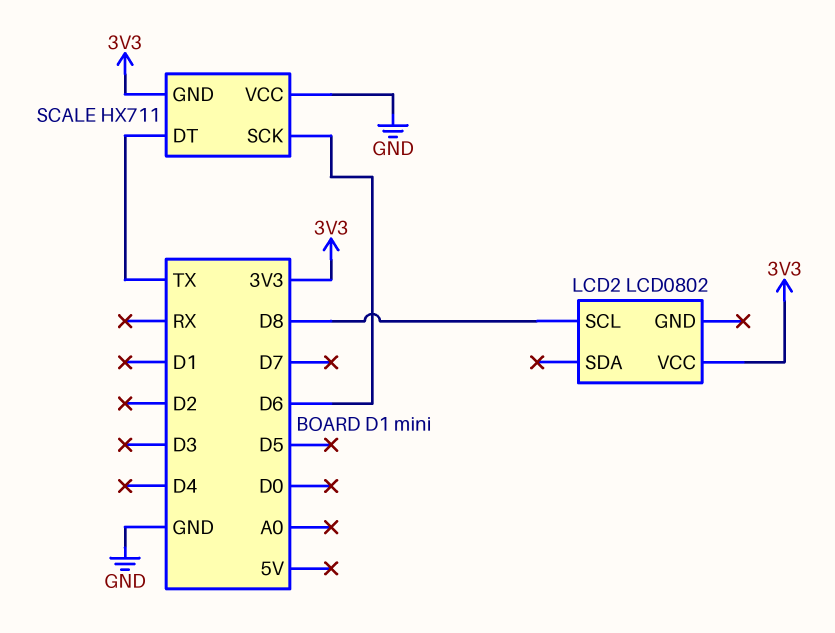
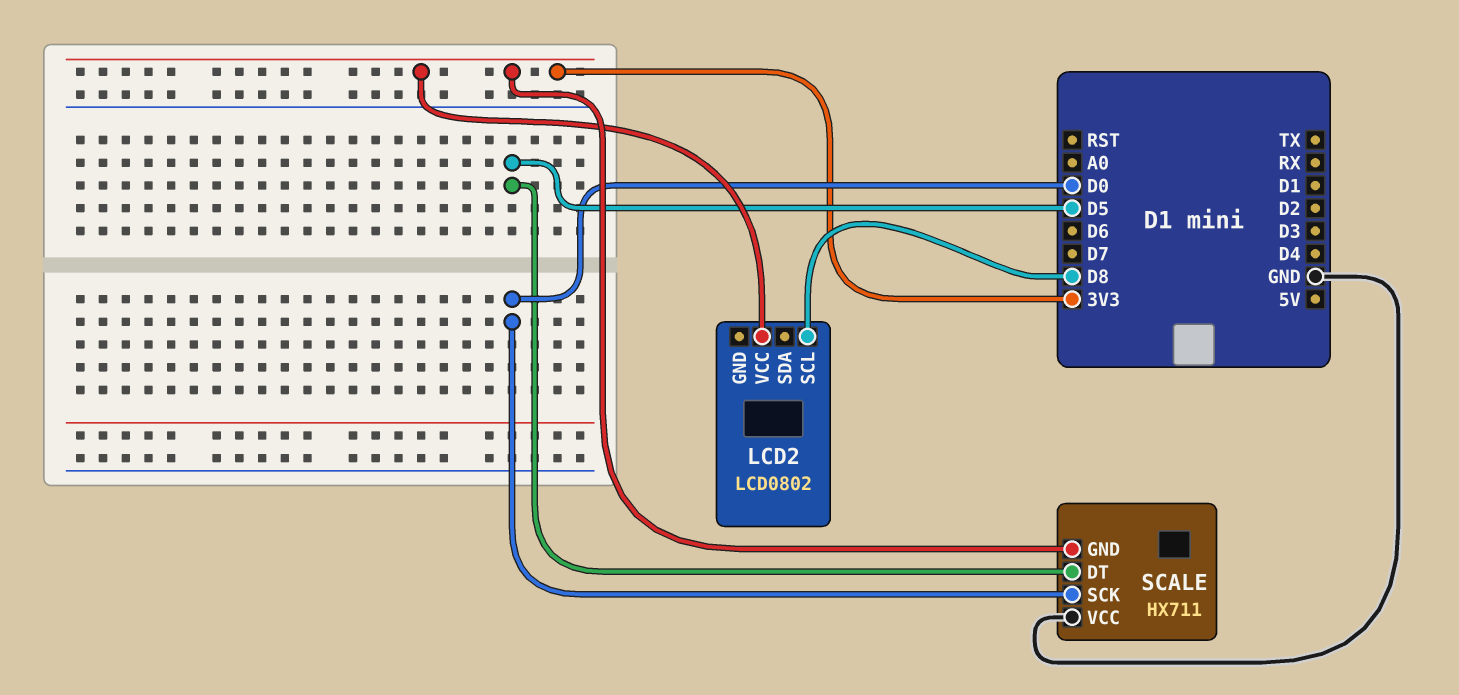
SCALE pin DT: TX -> D5
SCALE pin SCK: D6 -> D0

